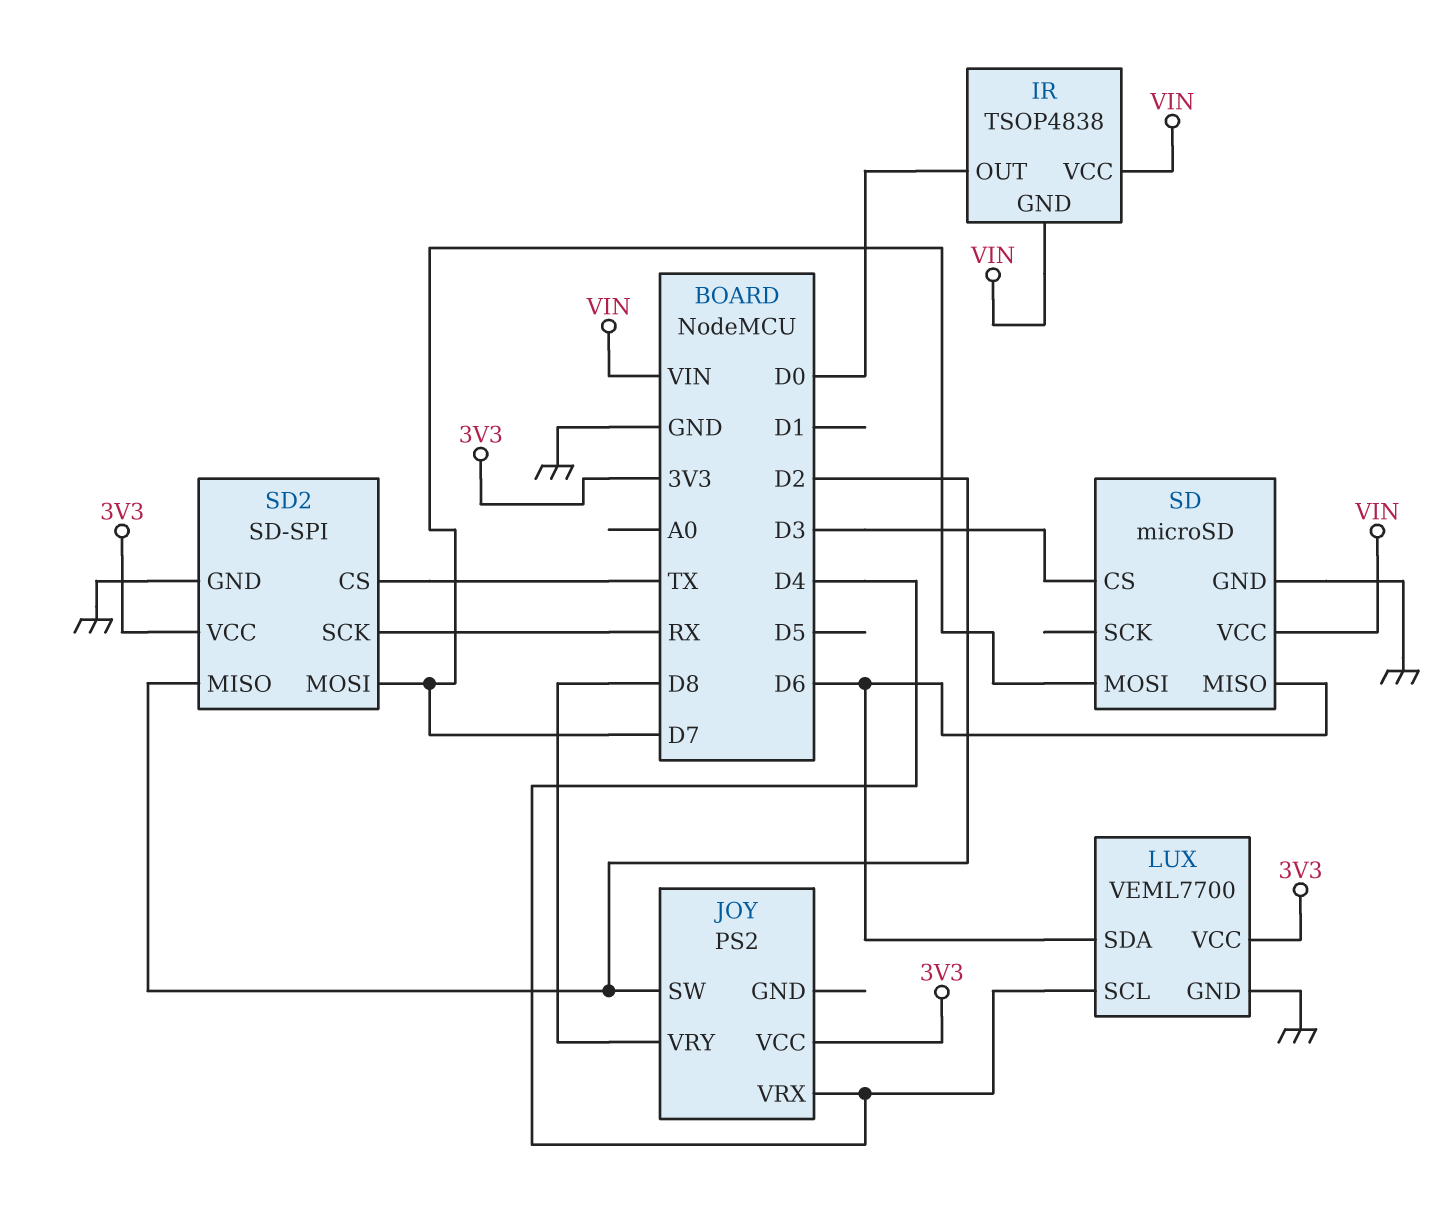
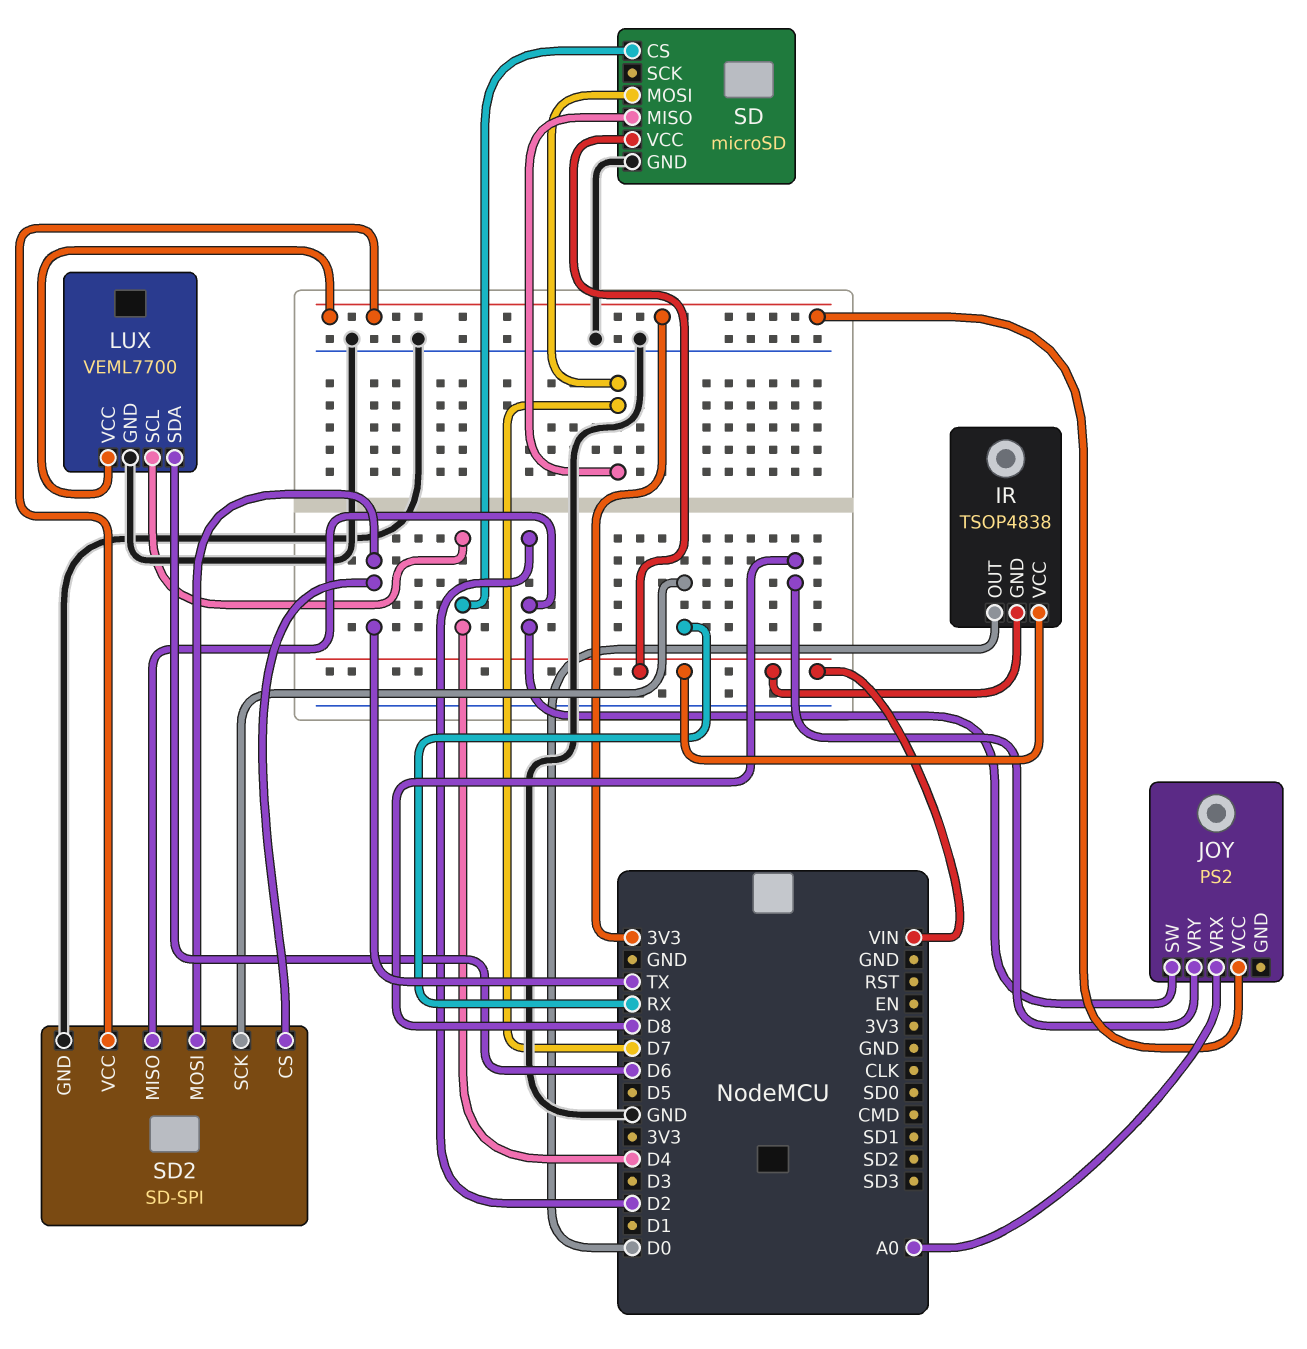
JOY pin VRX: D4 -> A0
SD pin CS: D3 -> D4
SD pin MISO: D6 -> D7
SD2 pin MOSI: D7 -> TX

